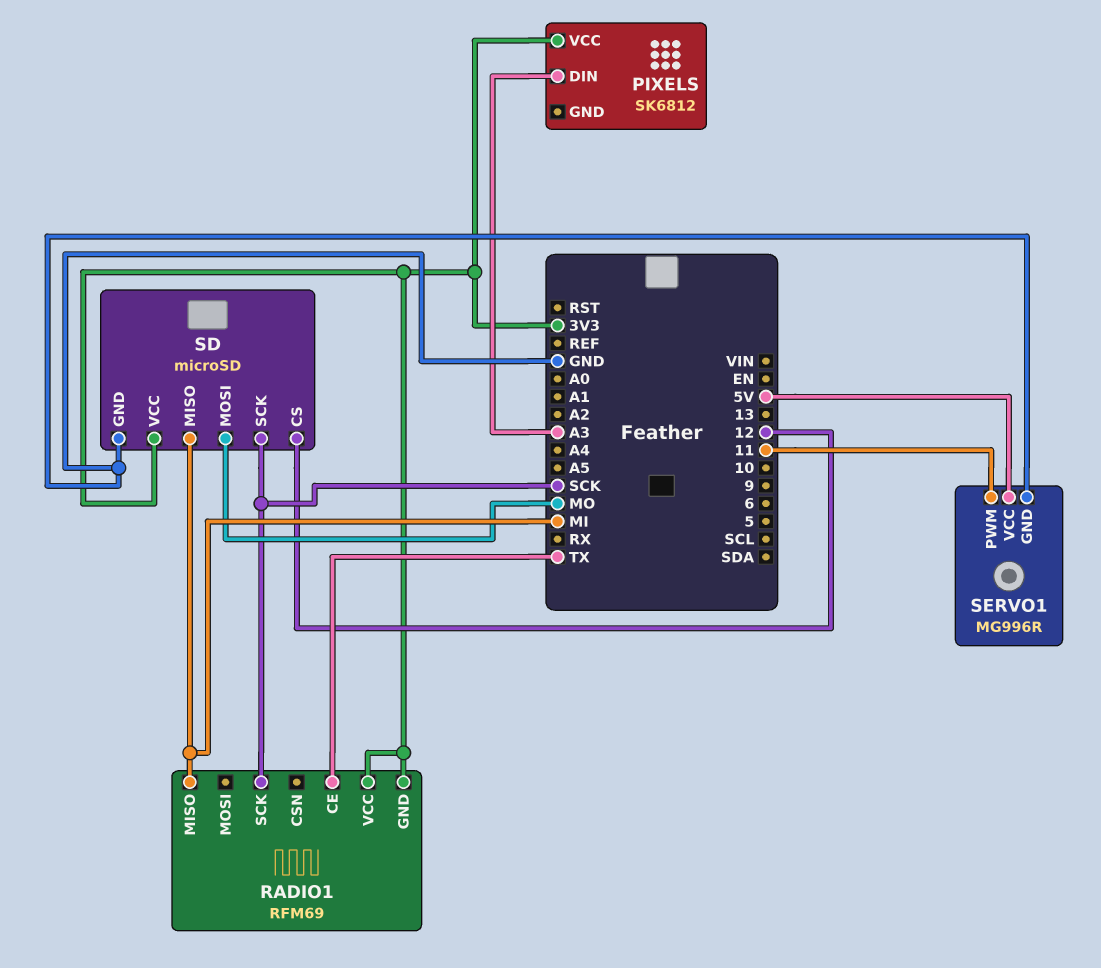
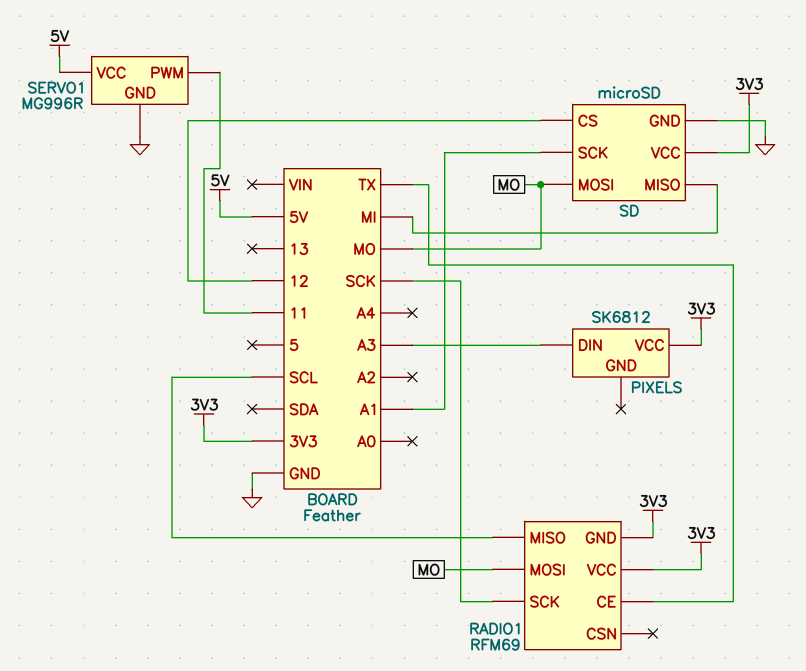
RADIO1 pin MISO: MI -> SCL
RADIO1 pin MOSI: none -> MO
SD pin SCK: SCK -> A1

